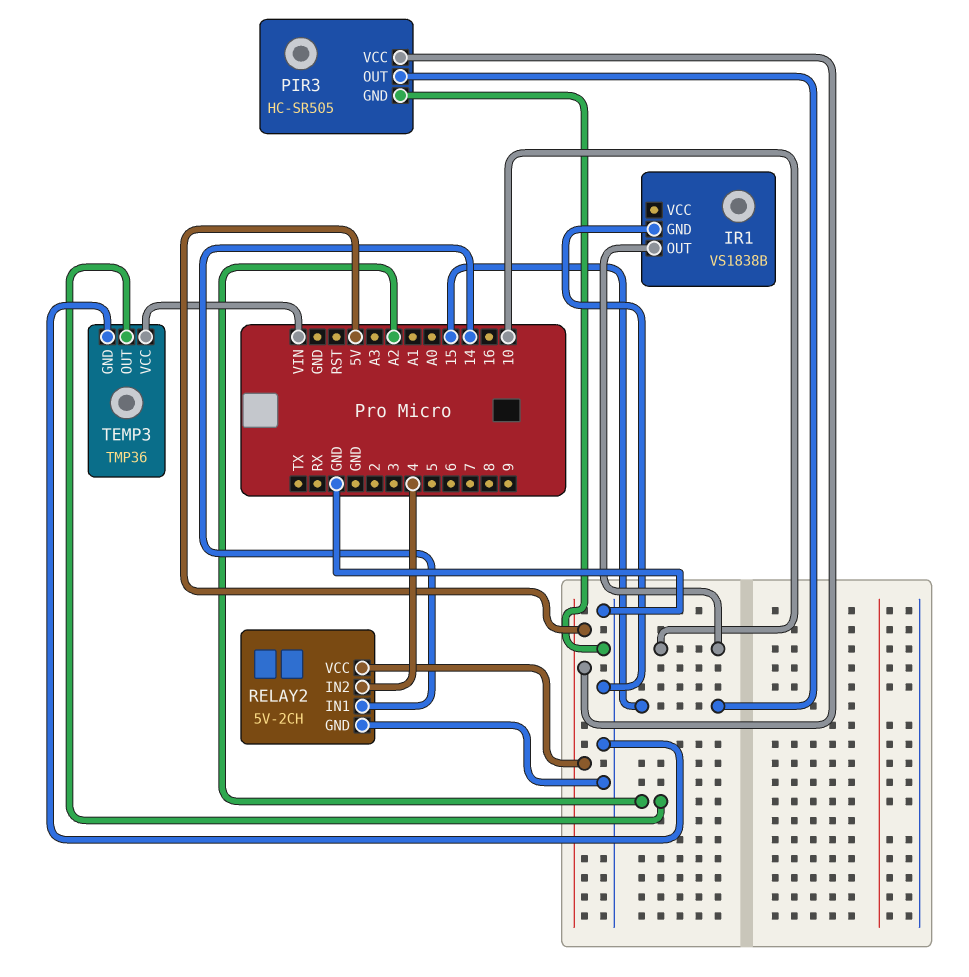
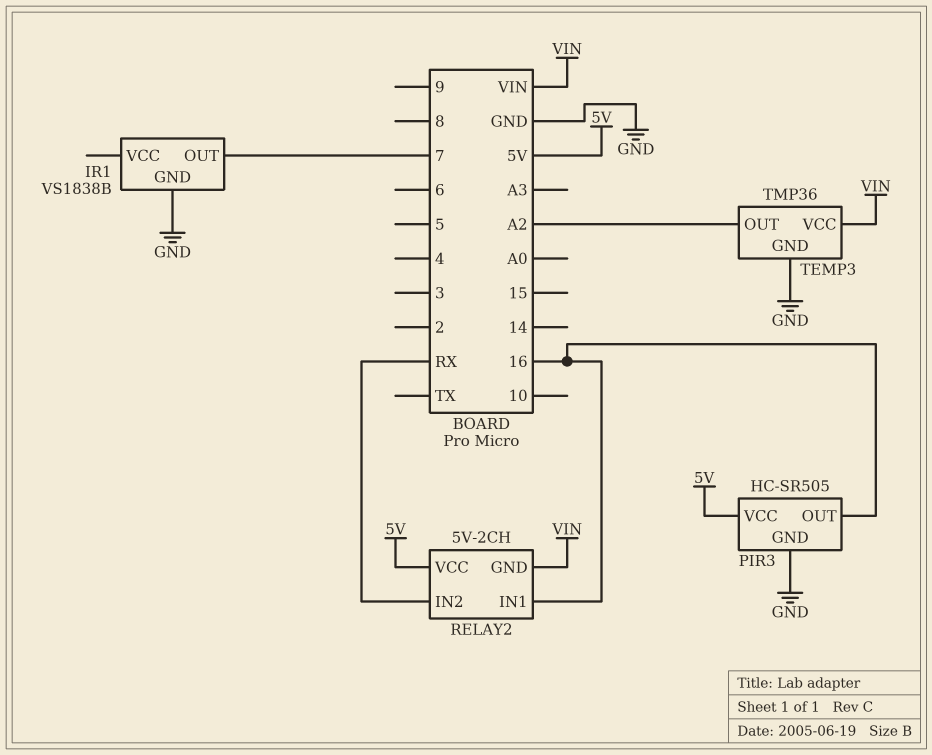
IR1 pin OUT: 10 -> 7
PIR3 pin OUT: 15 -> 16
RELAY2 pin GND: GND -> VIN
RELAY2 pin IN1: 14 -> 16
RELAY2 pin IN2: 4 -> RX

